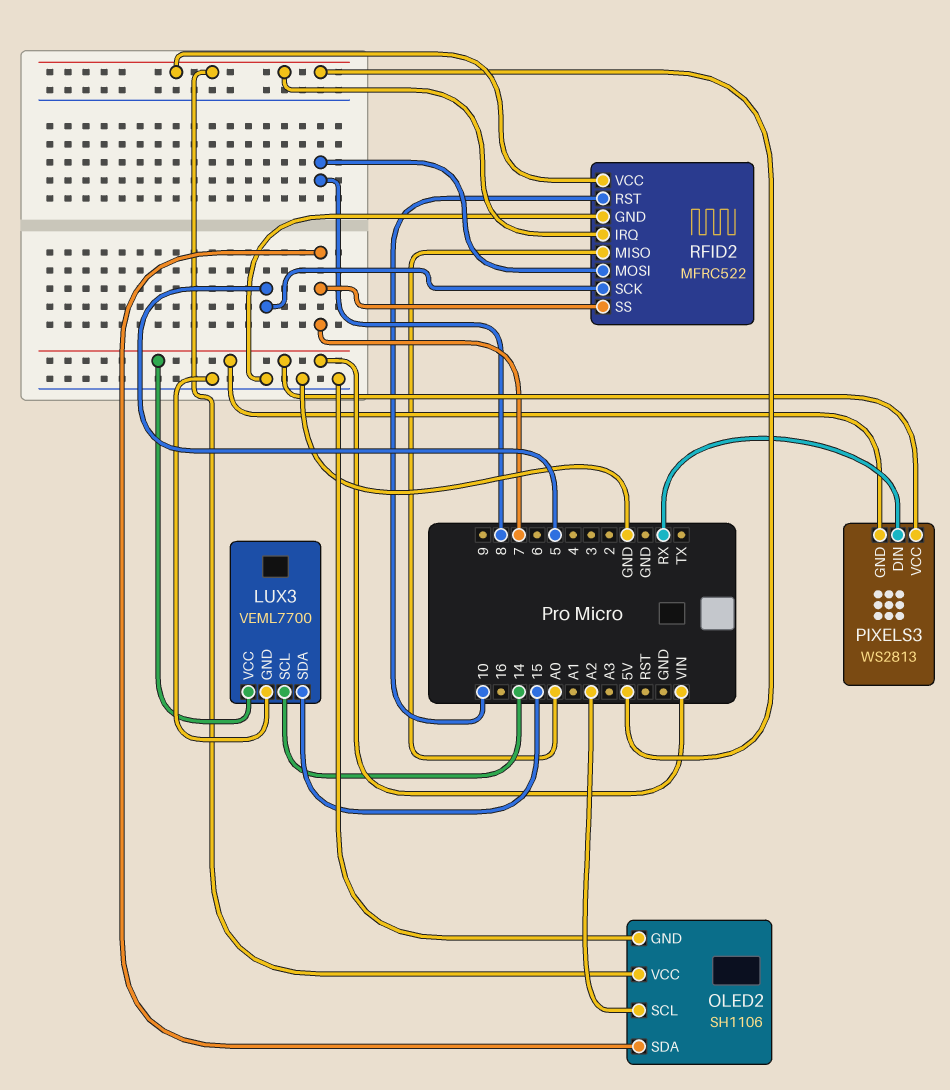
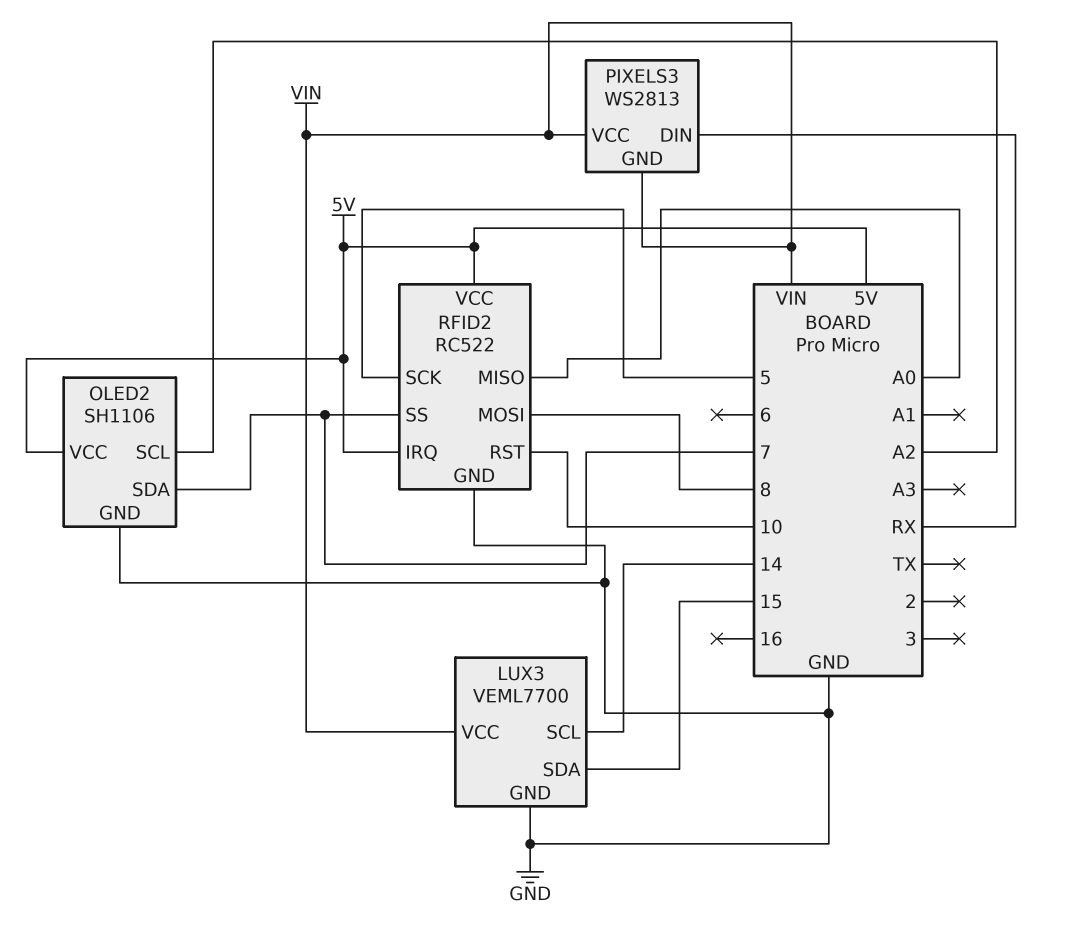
RFID2: MFRC522 -> RC522

